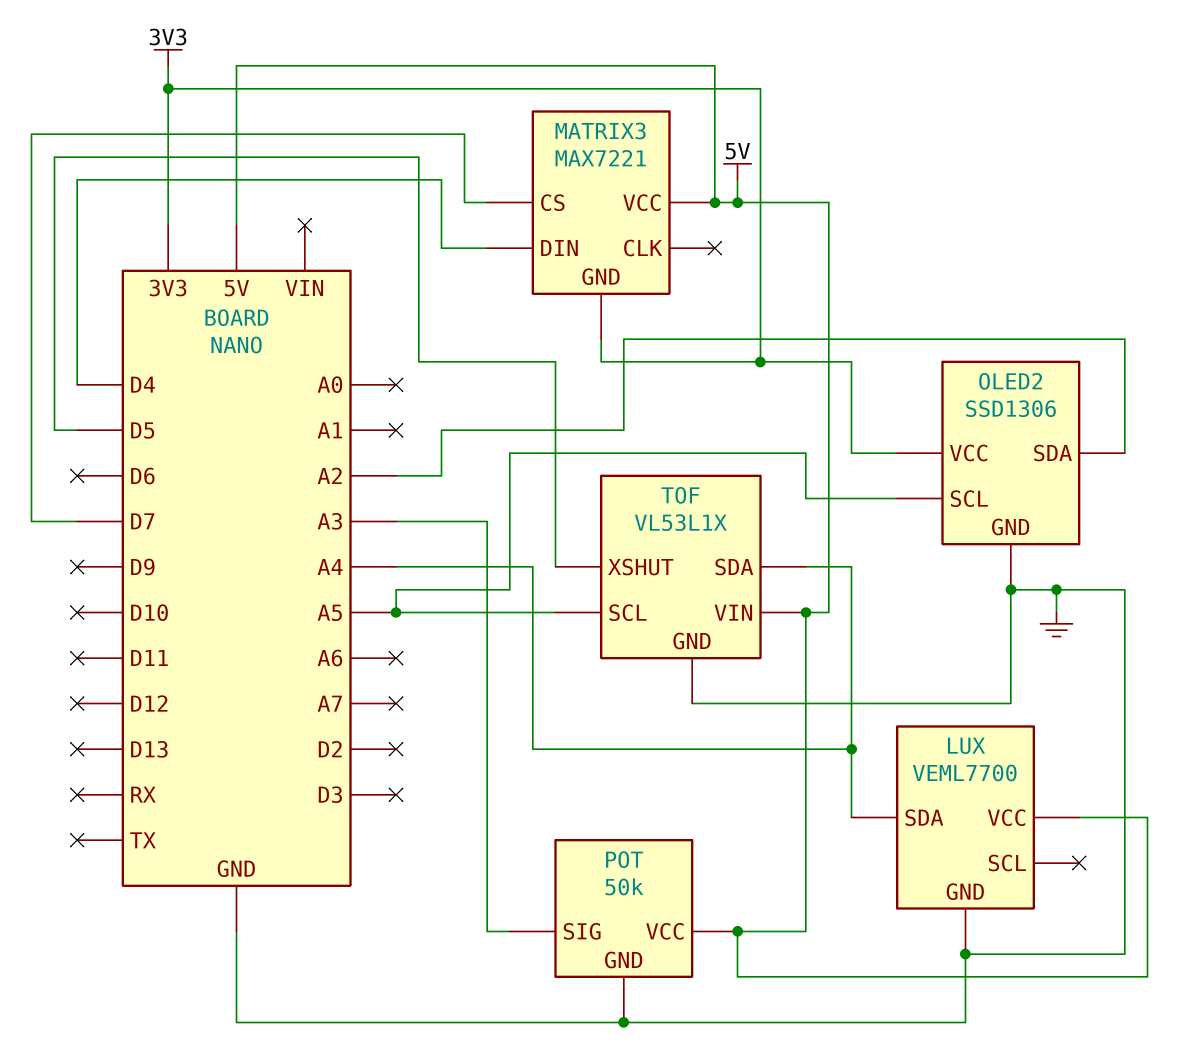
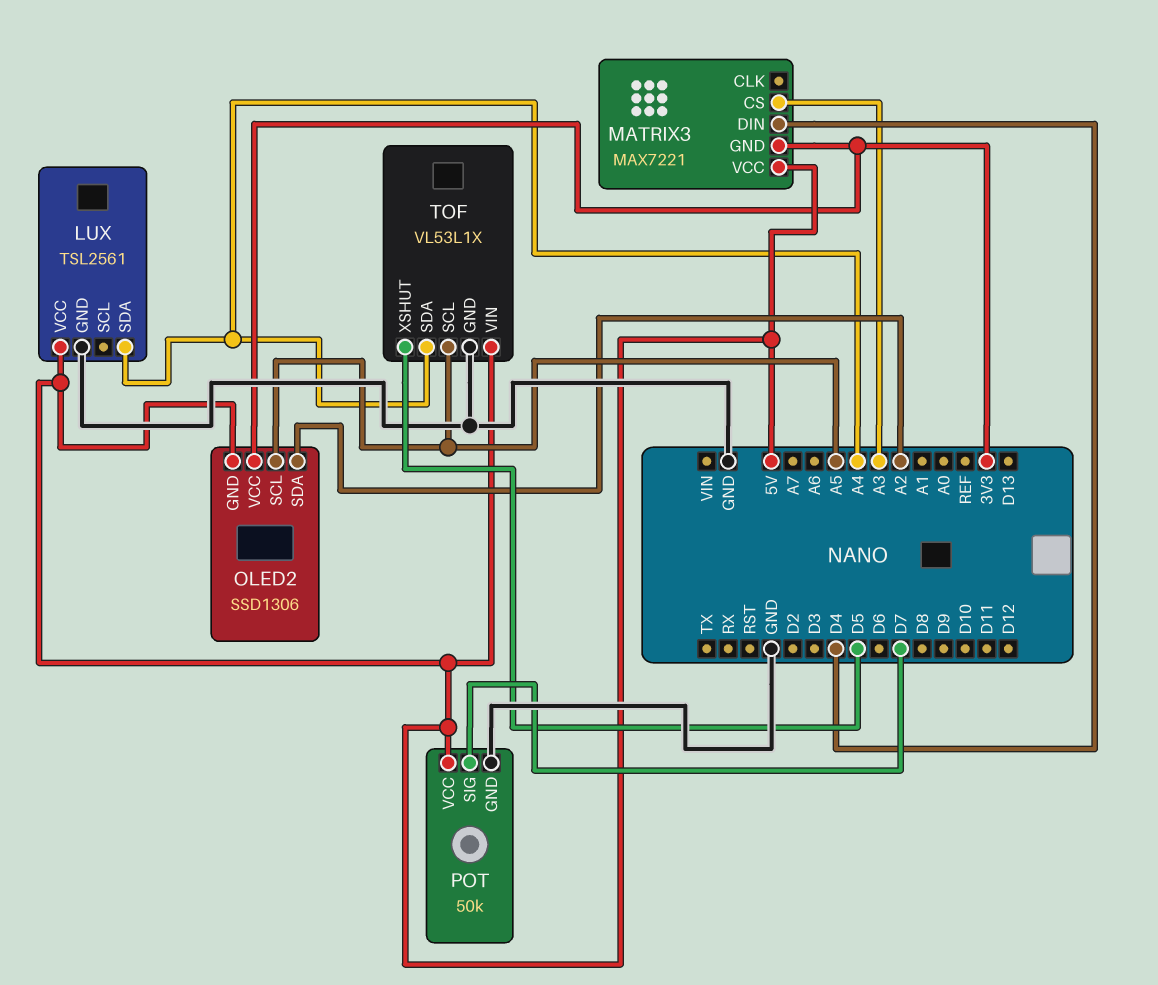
LUX: VEML7700 -> TSL2561
MATRIX3 pin CS: D7 -> A3
OLED2 pin GND: GND -> 5V
POT pin SIG: A3 -> D7

